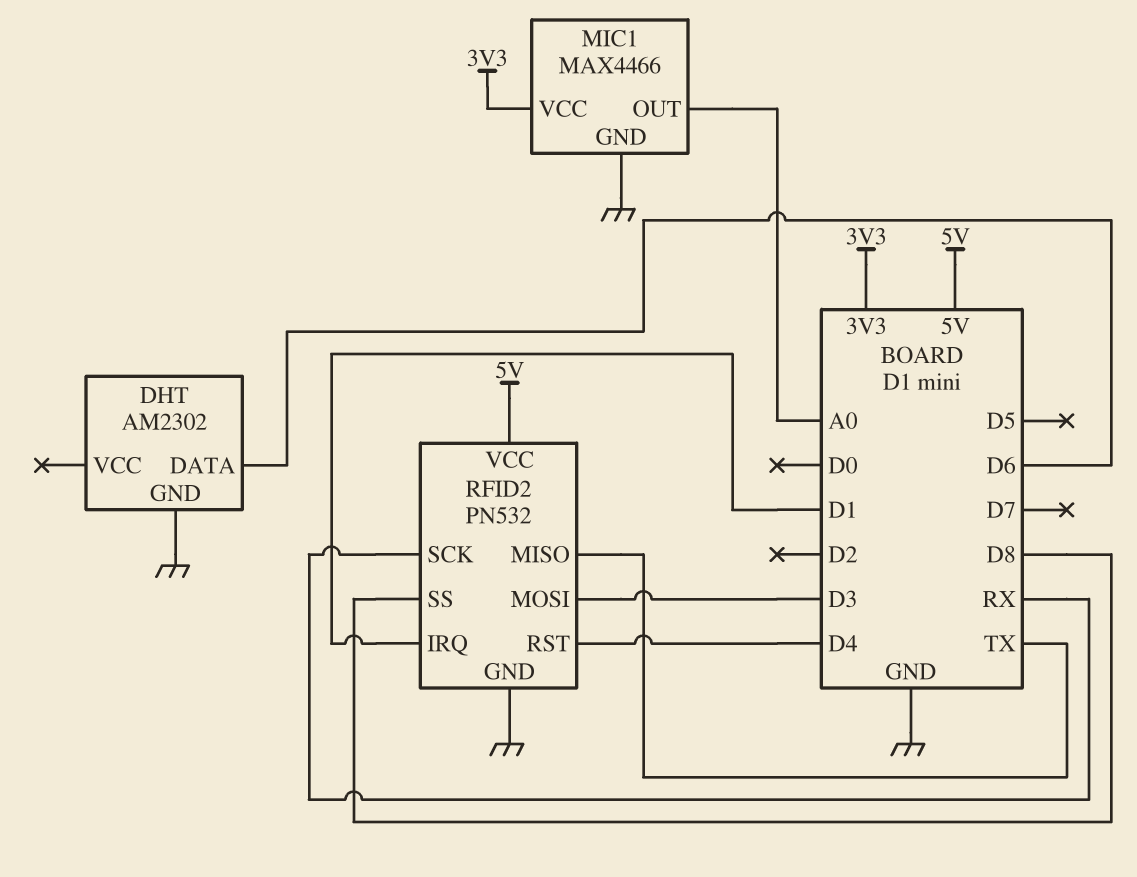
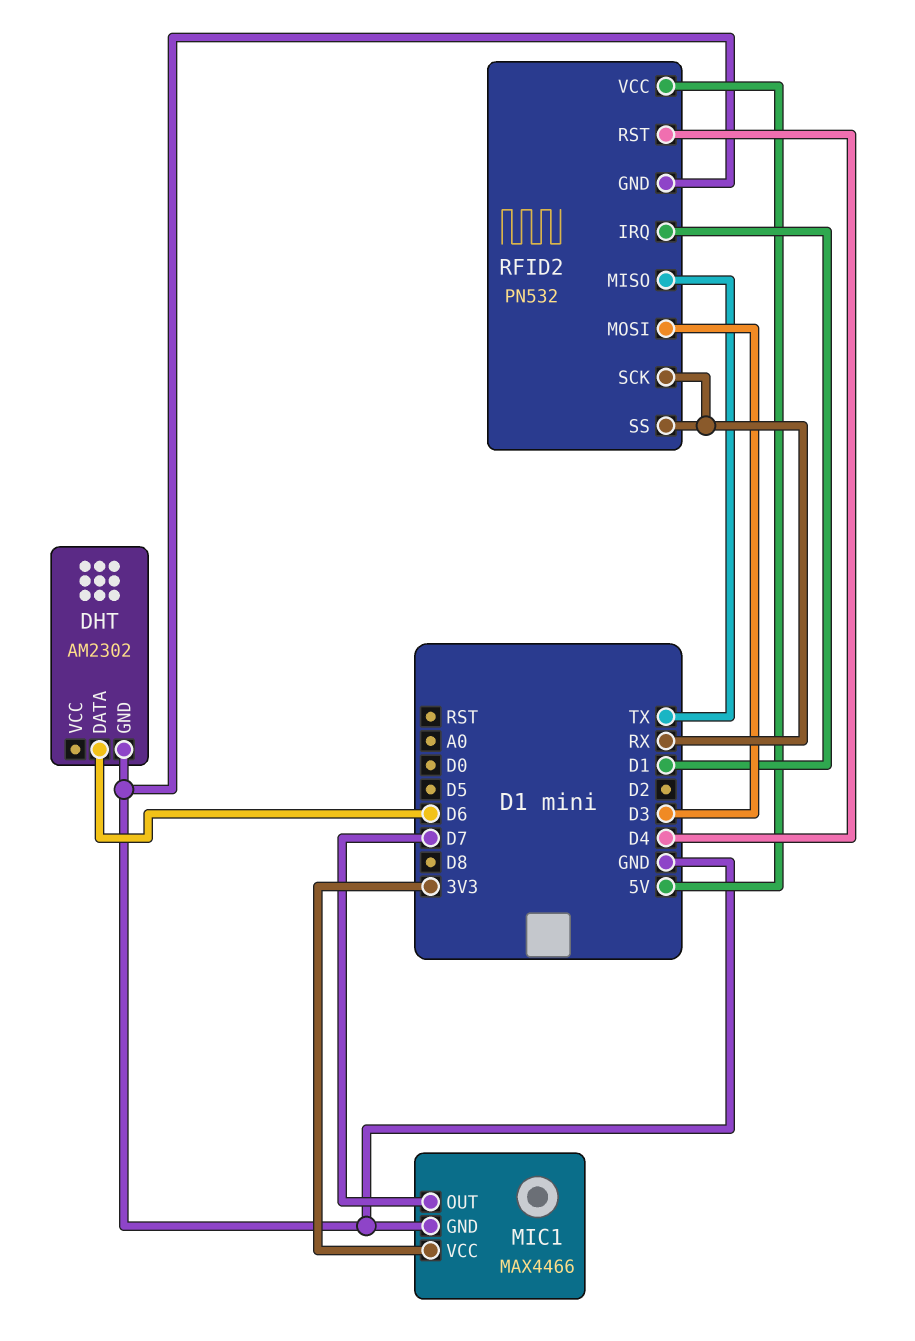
MIC1 pin OUT: A0 -> D7
RFID2 pin SS: D8 -> RX

